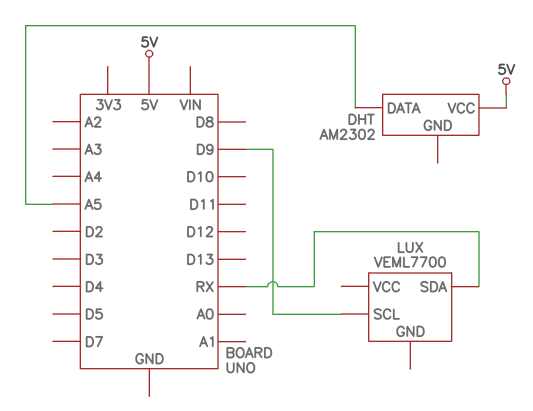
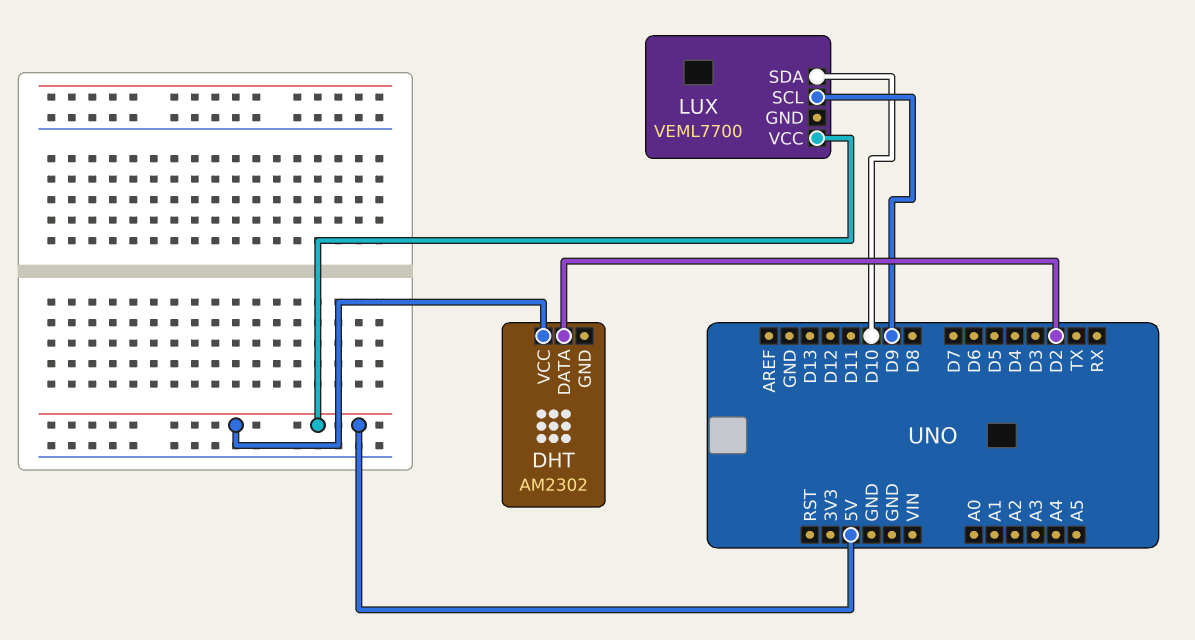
DHT pin DATA: A5 -> D2
LUX pin SDA: RX -> D10
LUX pin VCC: none -> 5V

